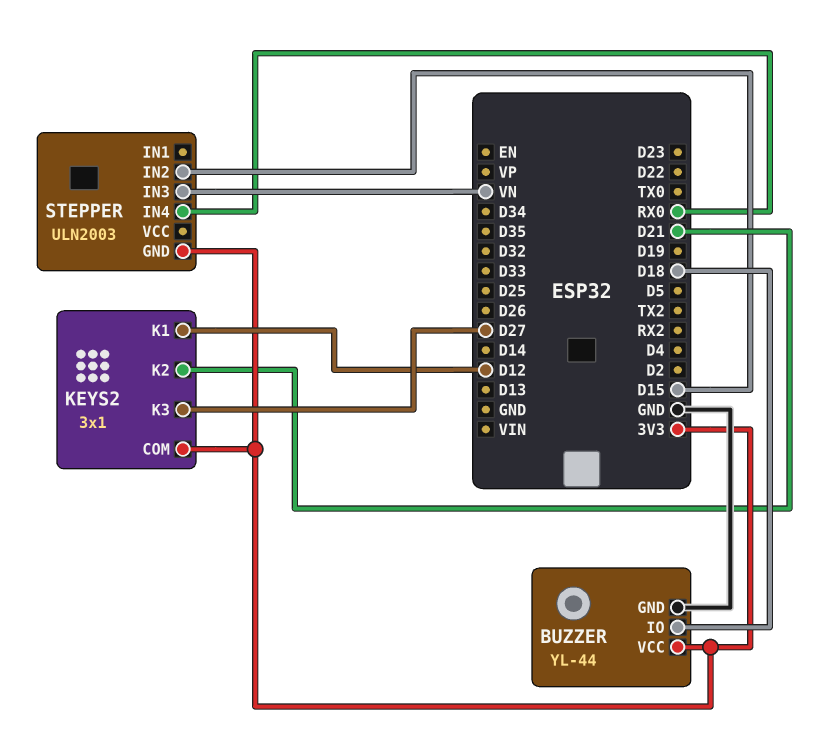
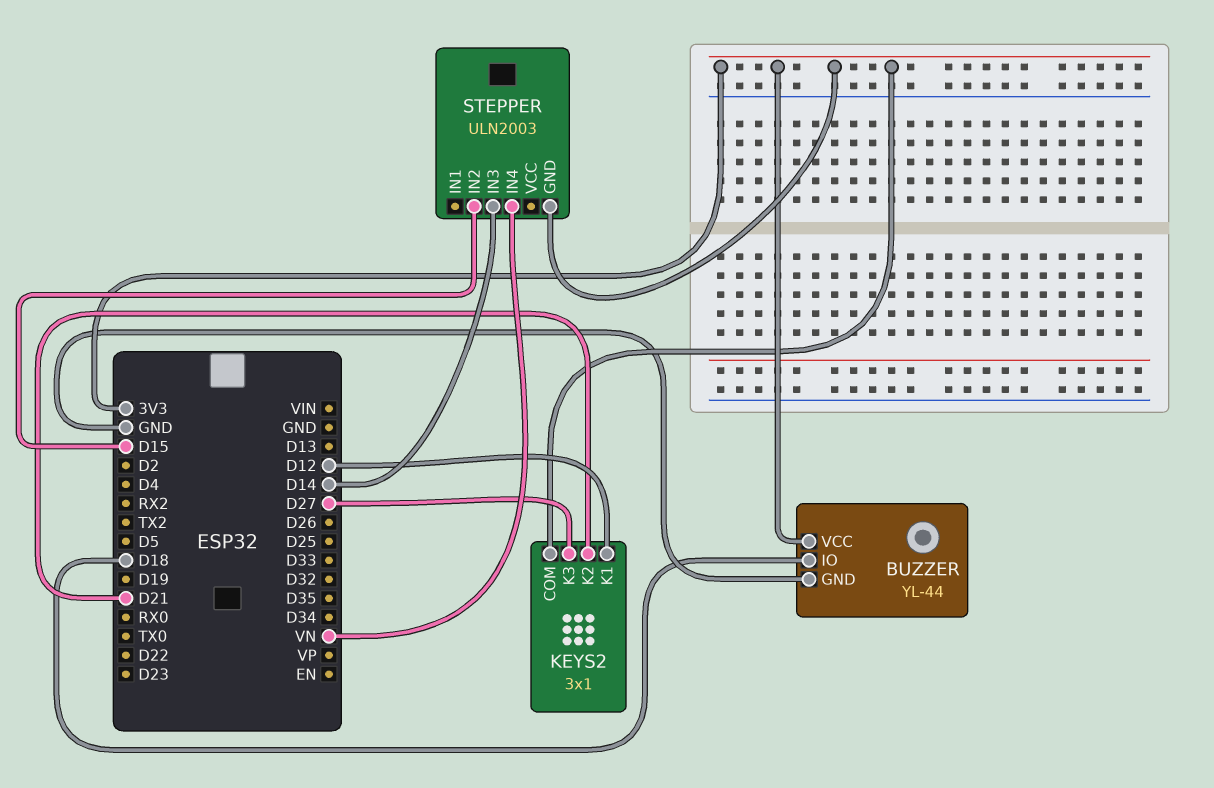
STEPPER pin IN3: VN -> D14
STEPPER pin IN4: RX0 -> VN

